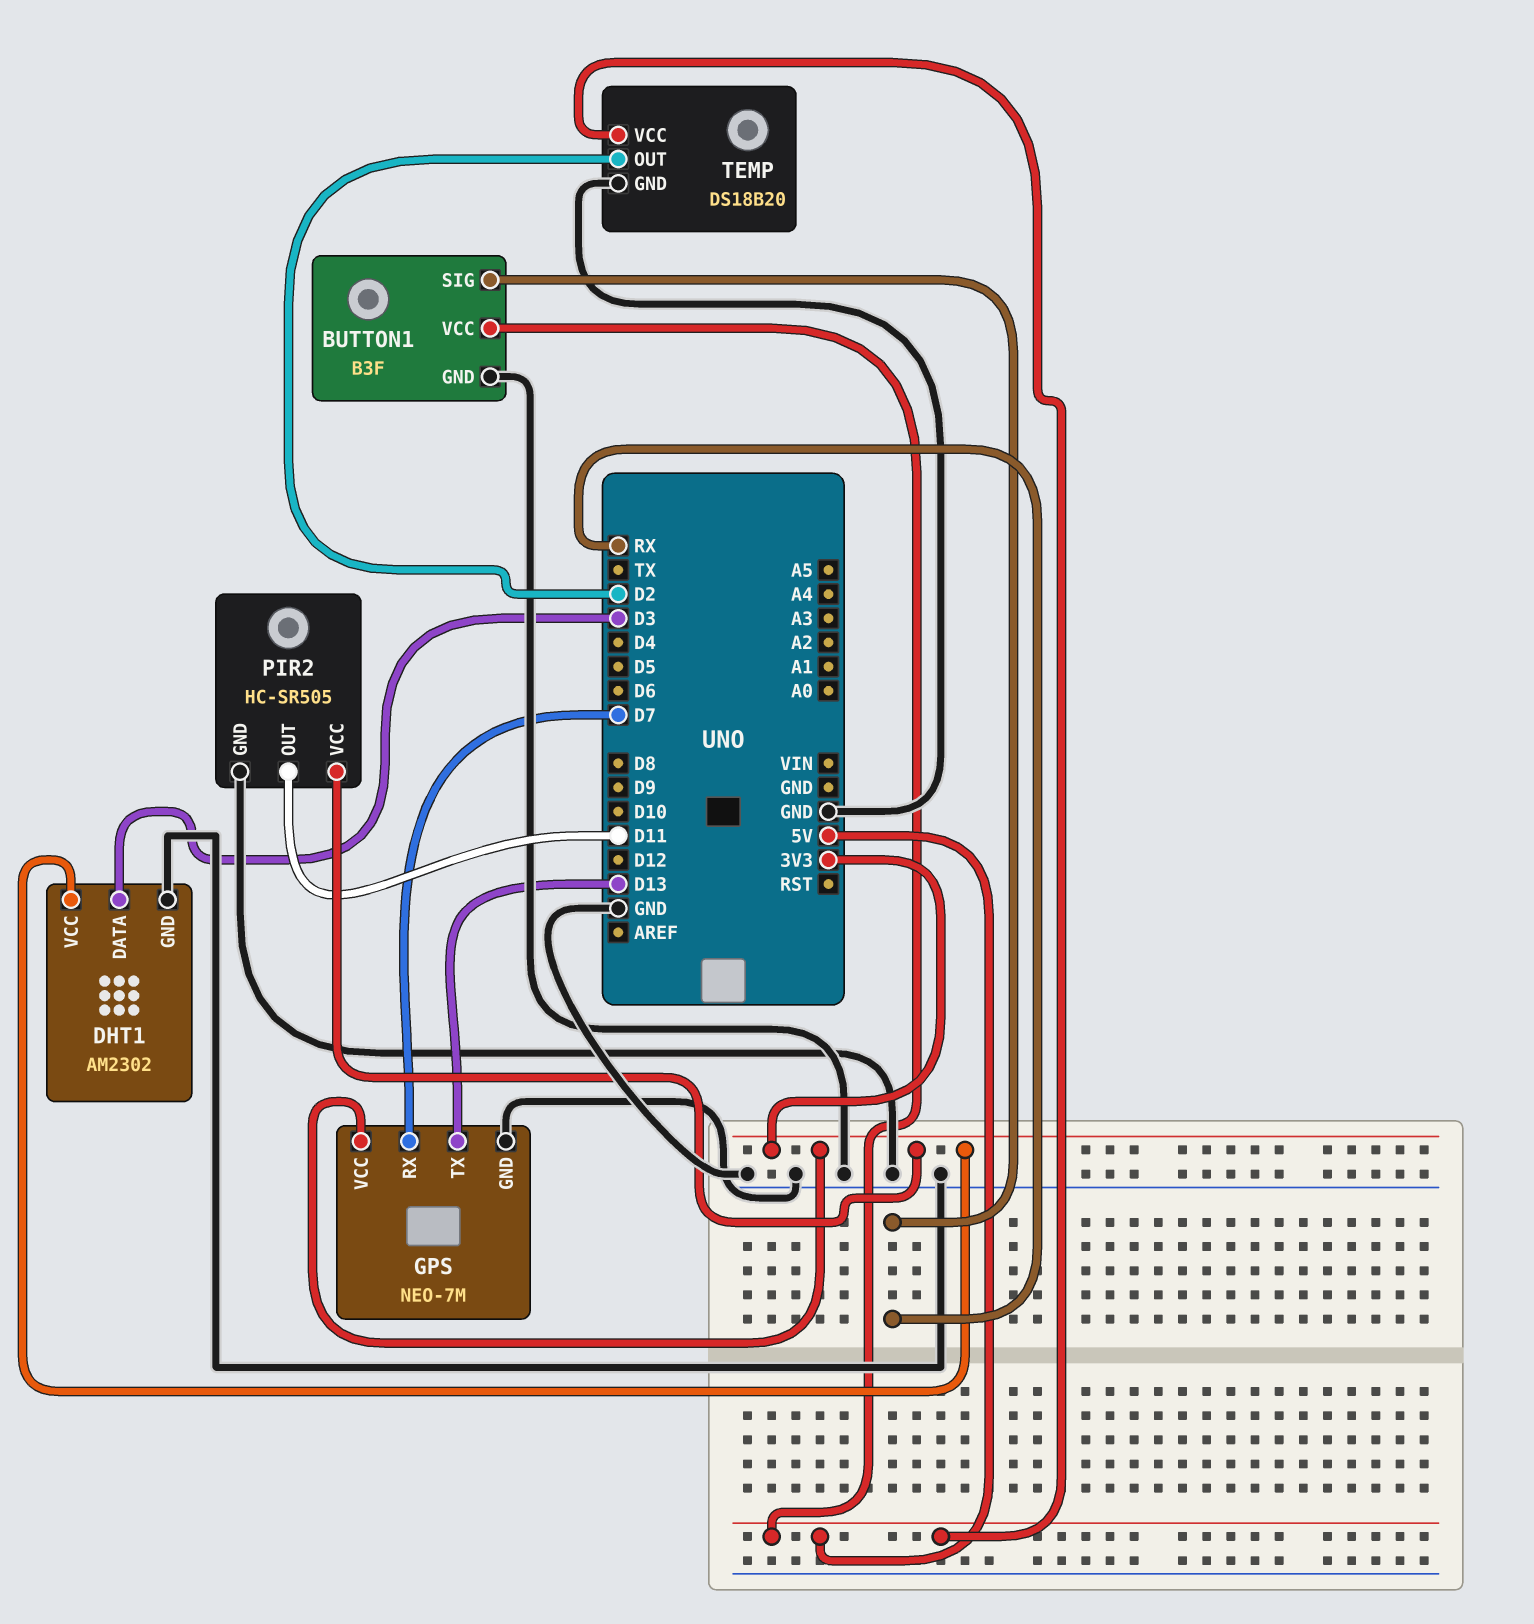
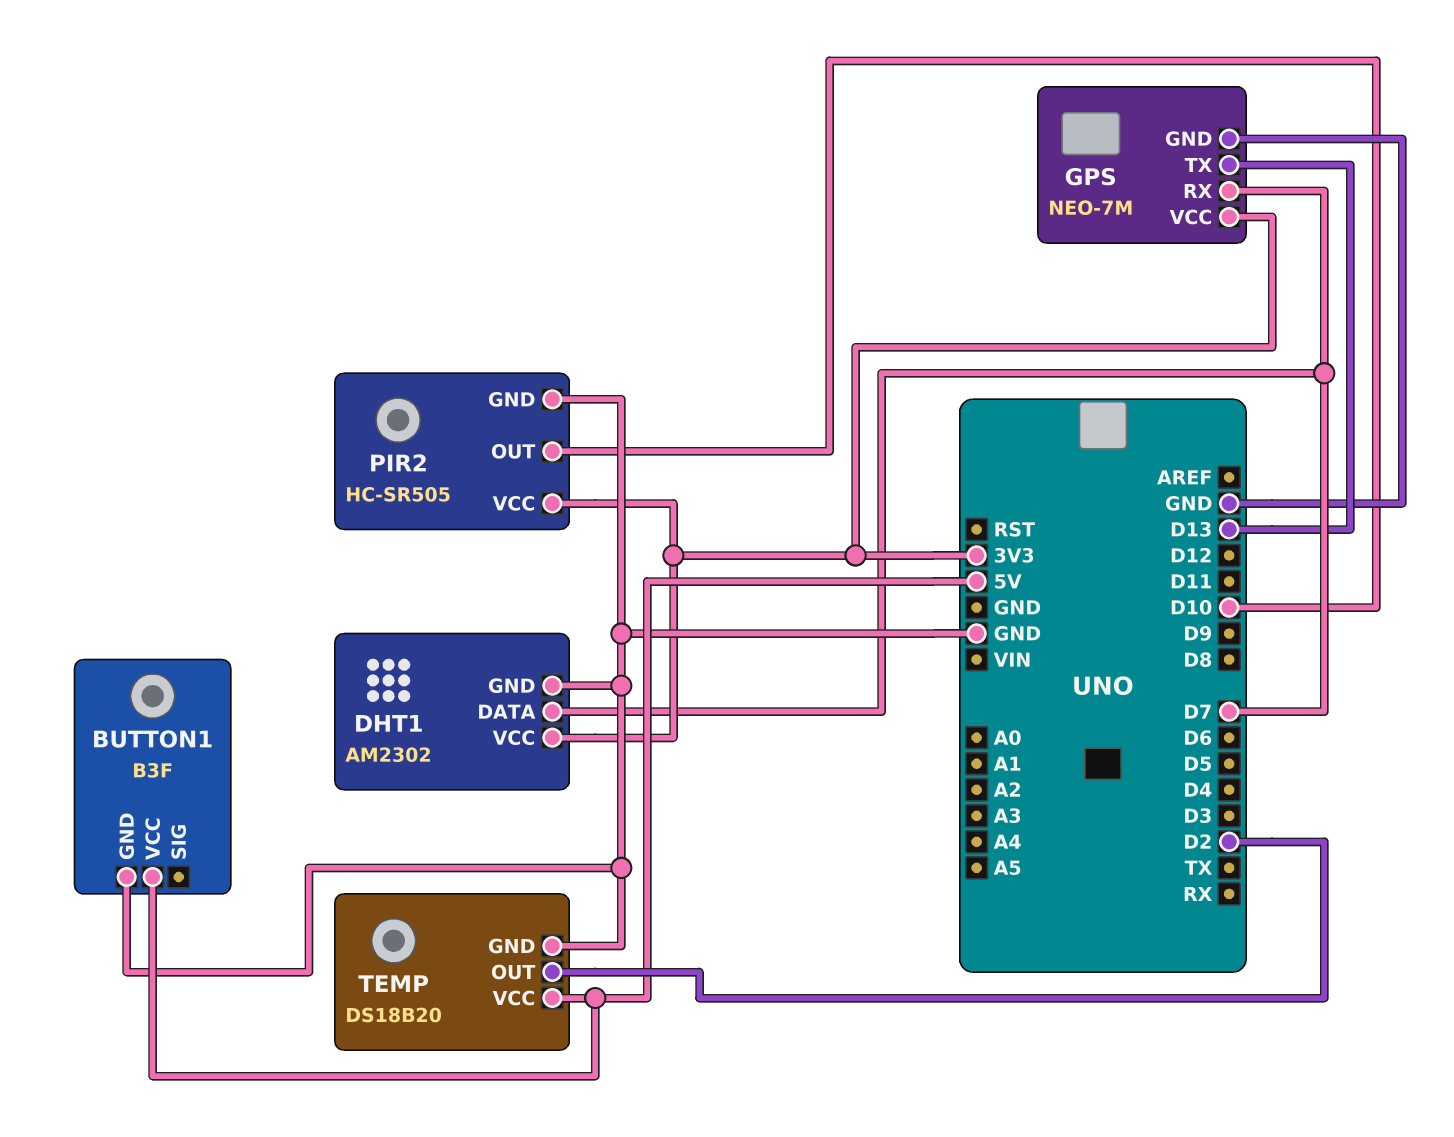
BUTTON1 pin SIG: RX -> none
DHT1 pin DATA: D3 -> D7
PIR2 pin OUT: D11 -> D10

